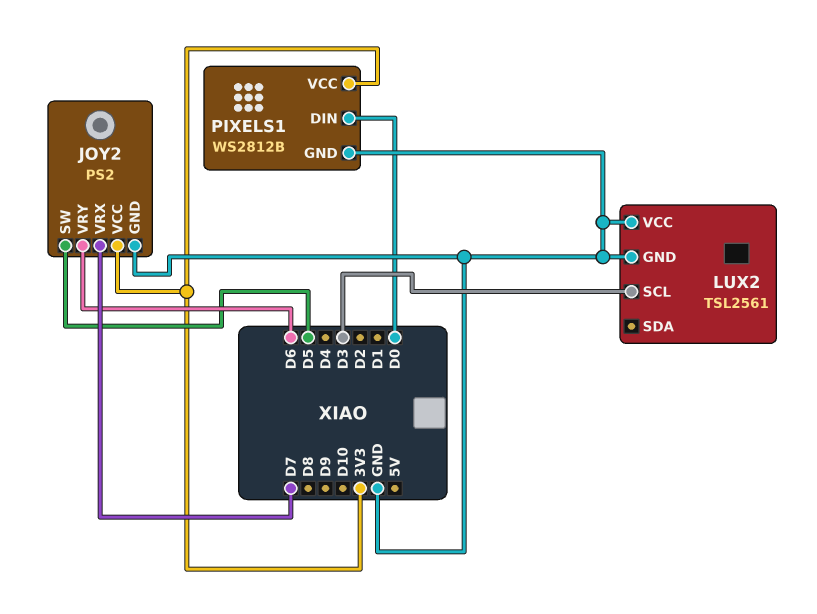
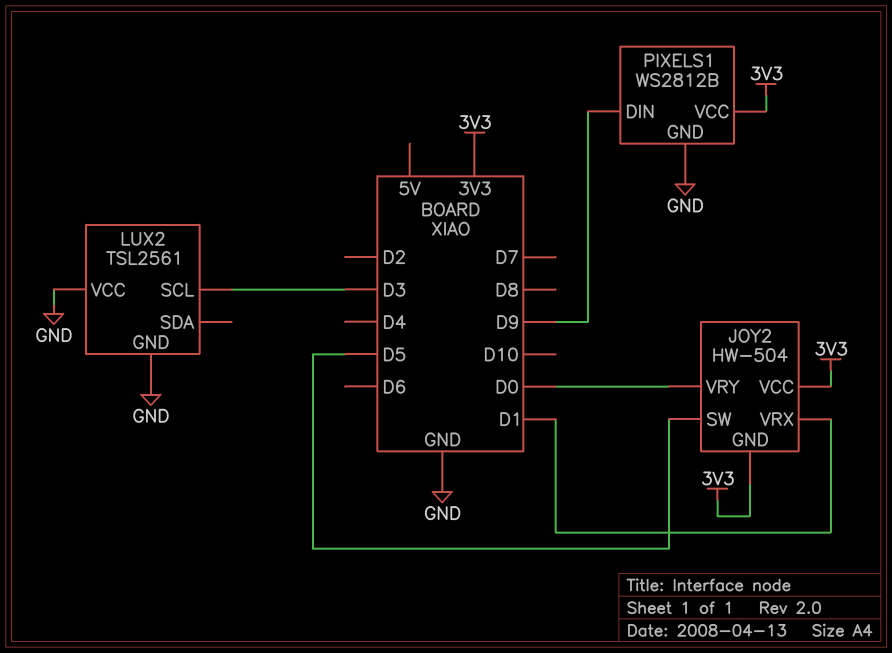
JOY2: PS2 -> HW-504
JOY2 pin GND: GND -> 3V3
JOY2 pin VRX: D7 -> D1
JOY2 pin VRY: D6 -> D0
PIXELS1 pin DIN: D0 -> D9

